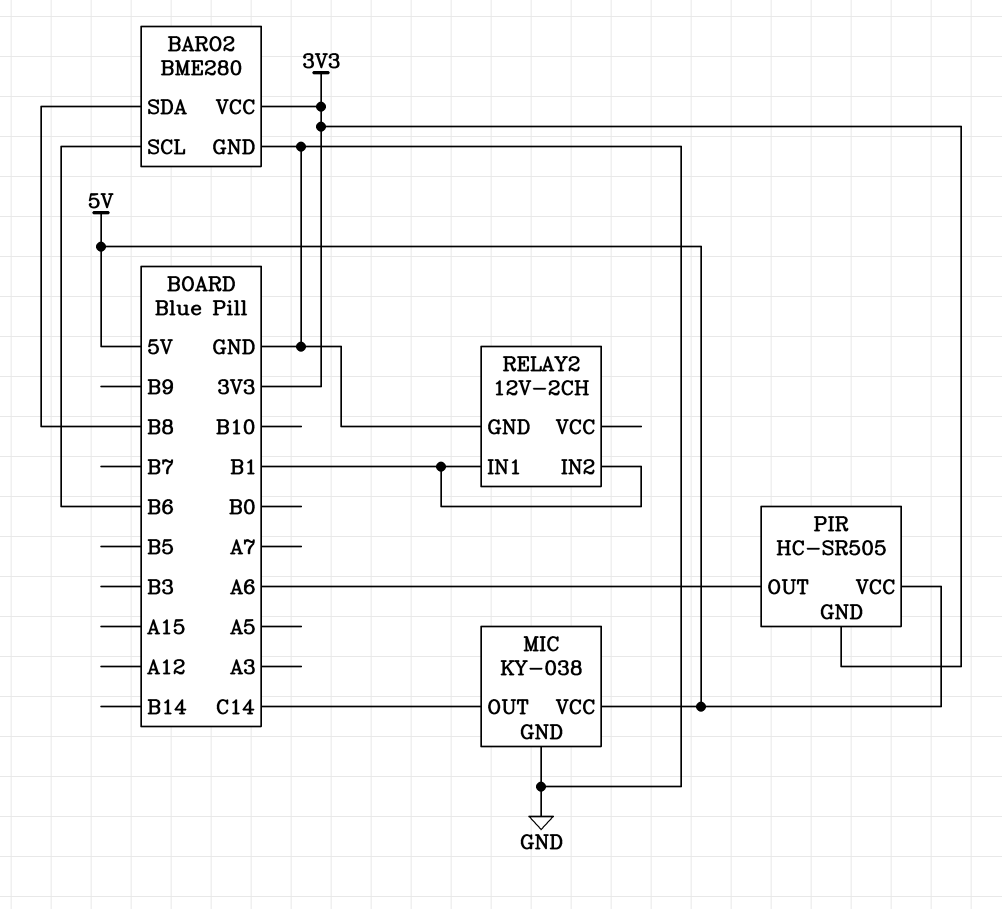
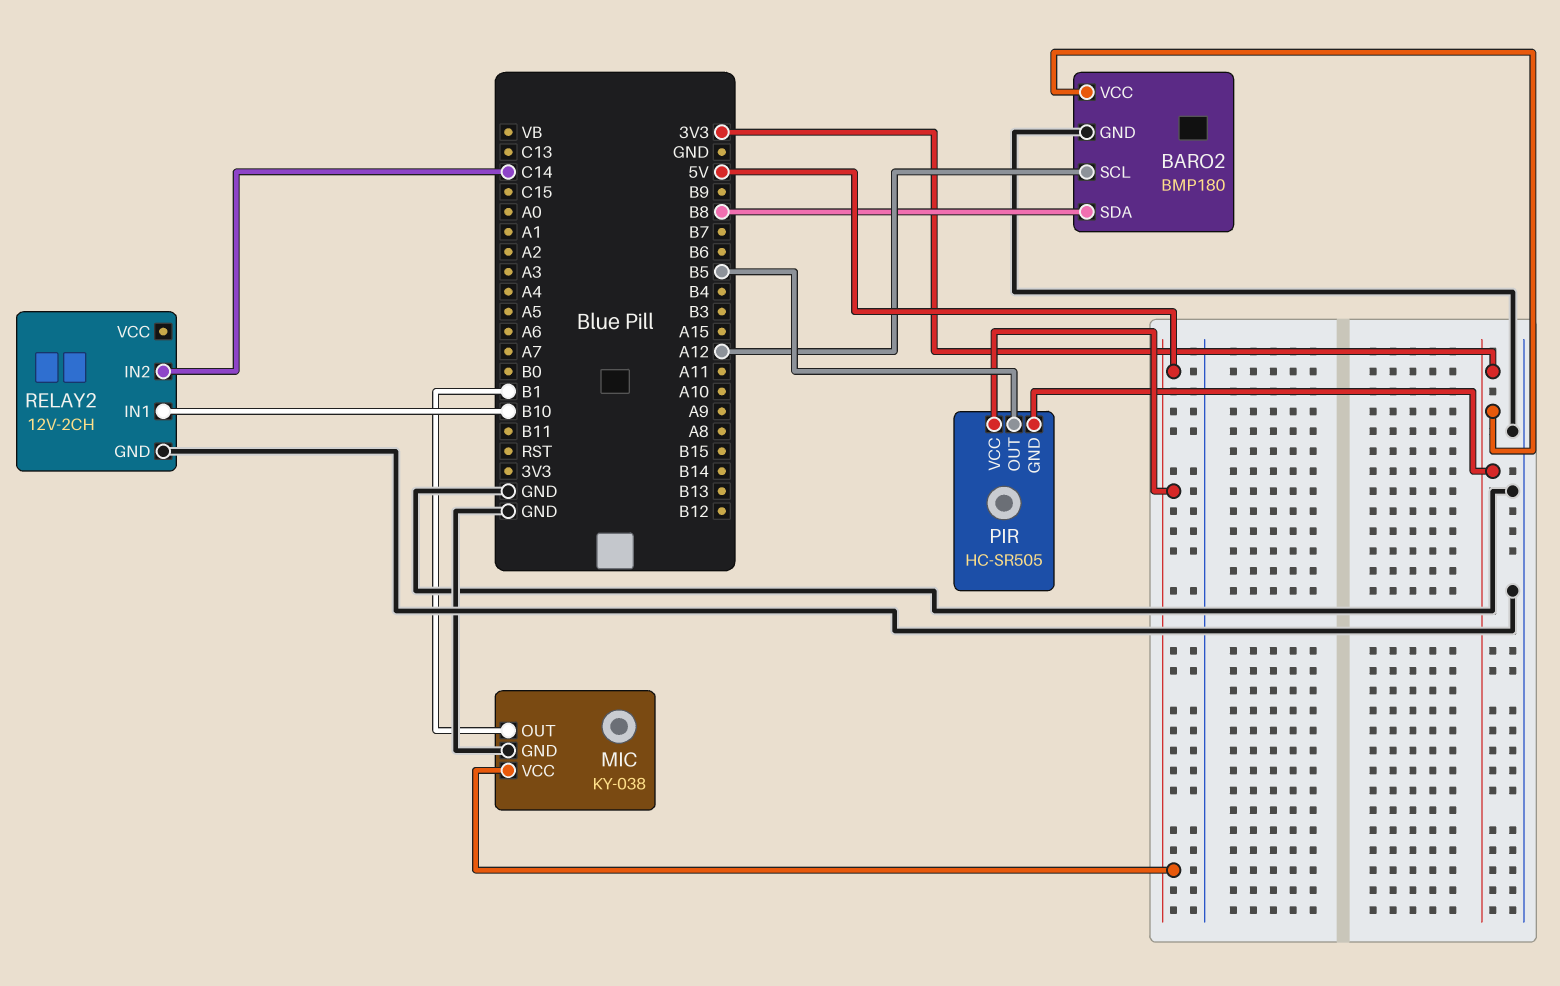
BARO2: BME280 -> BMP180
BARO2 pin SCL: B6 -> A12
MIC pin OUT: C14 -> B1
PIR pin OUT: A6 -> B5
RELAY2 pin IN1: B1 -> B10
RELAY2 pin IN2: B1 -> C14

